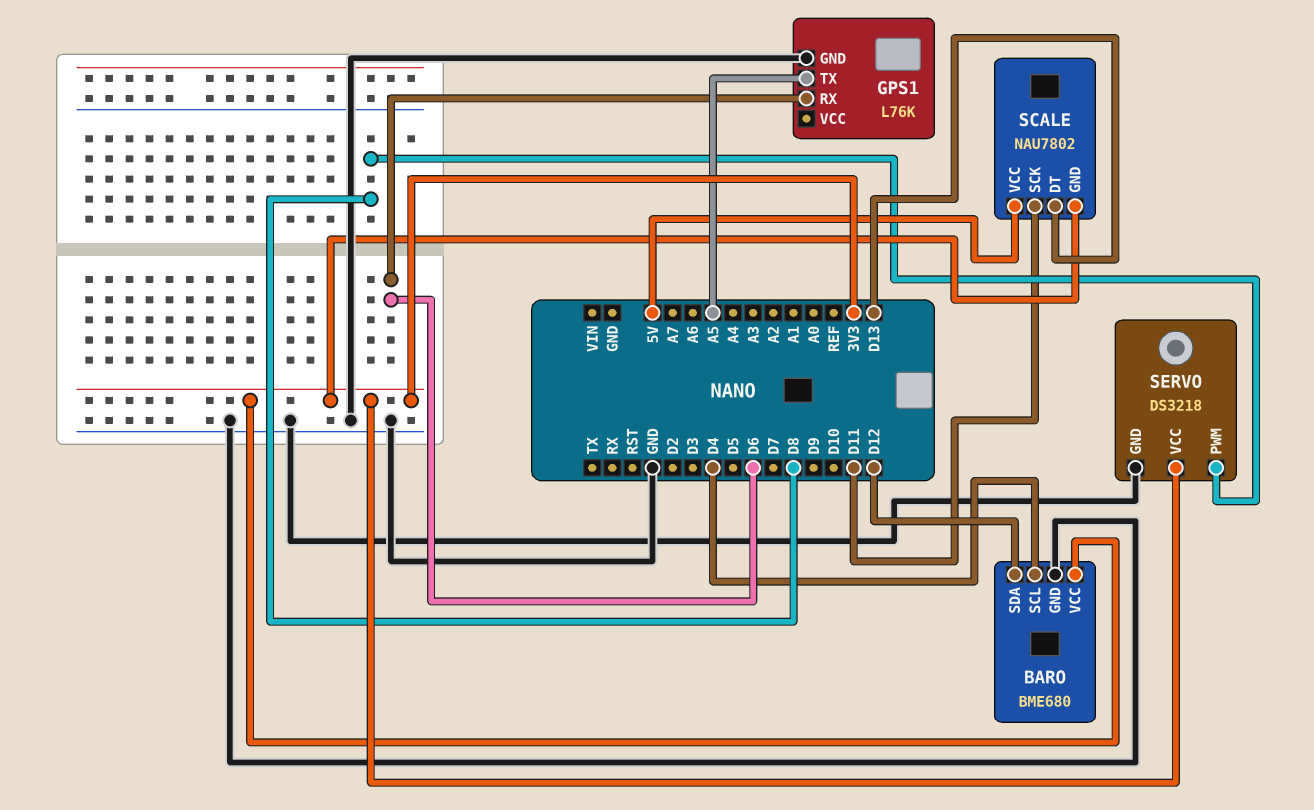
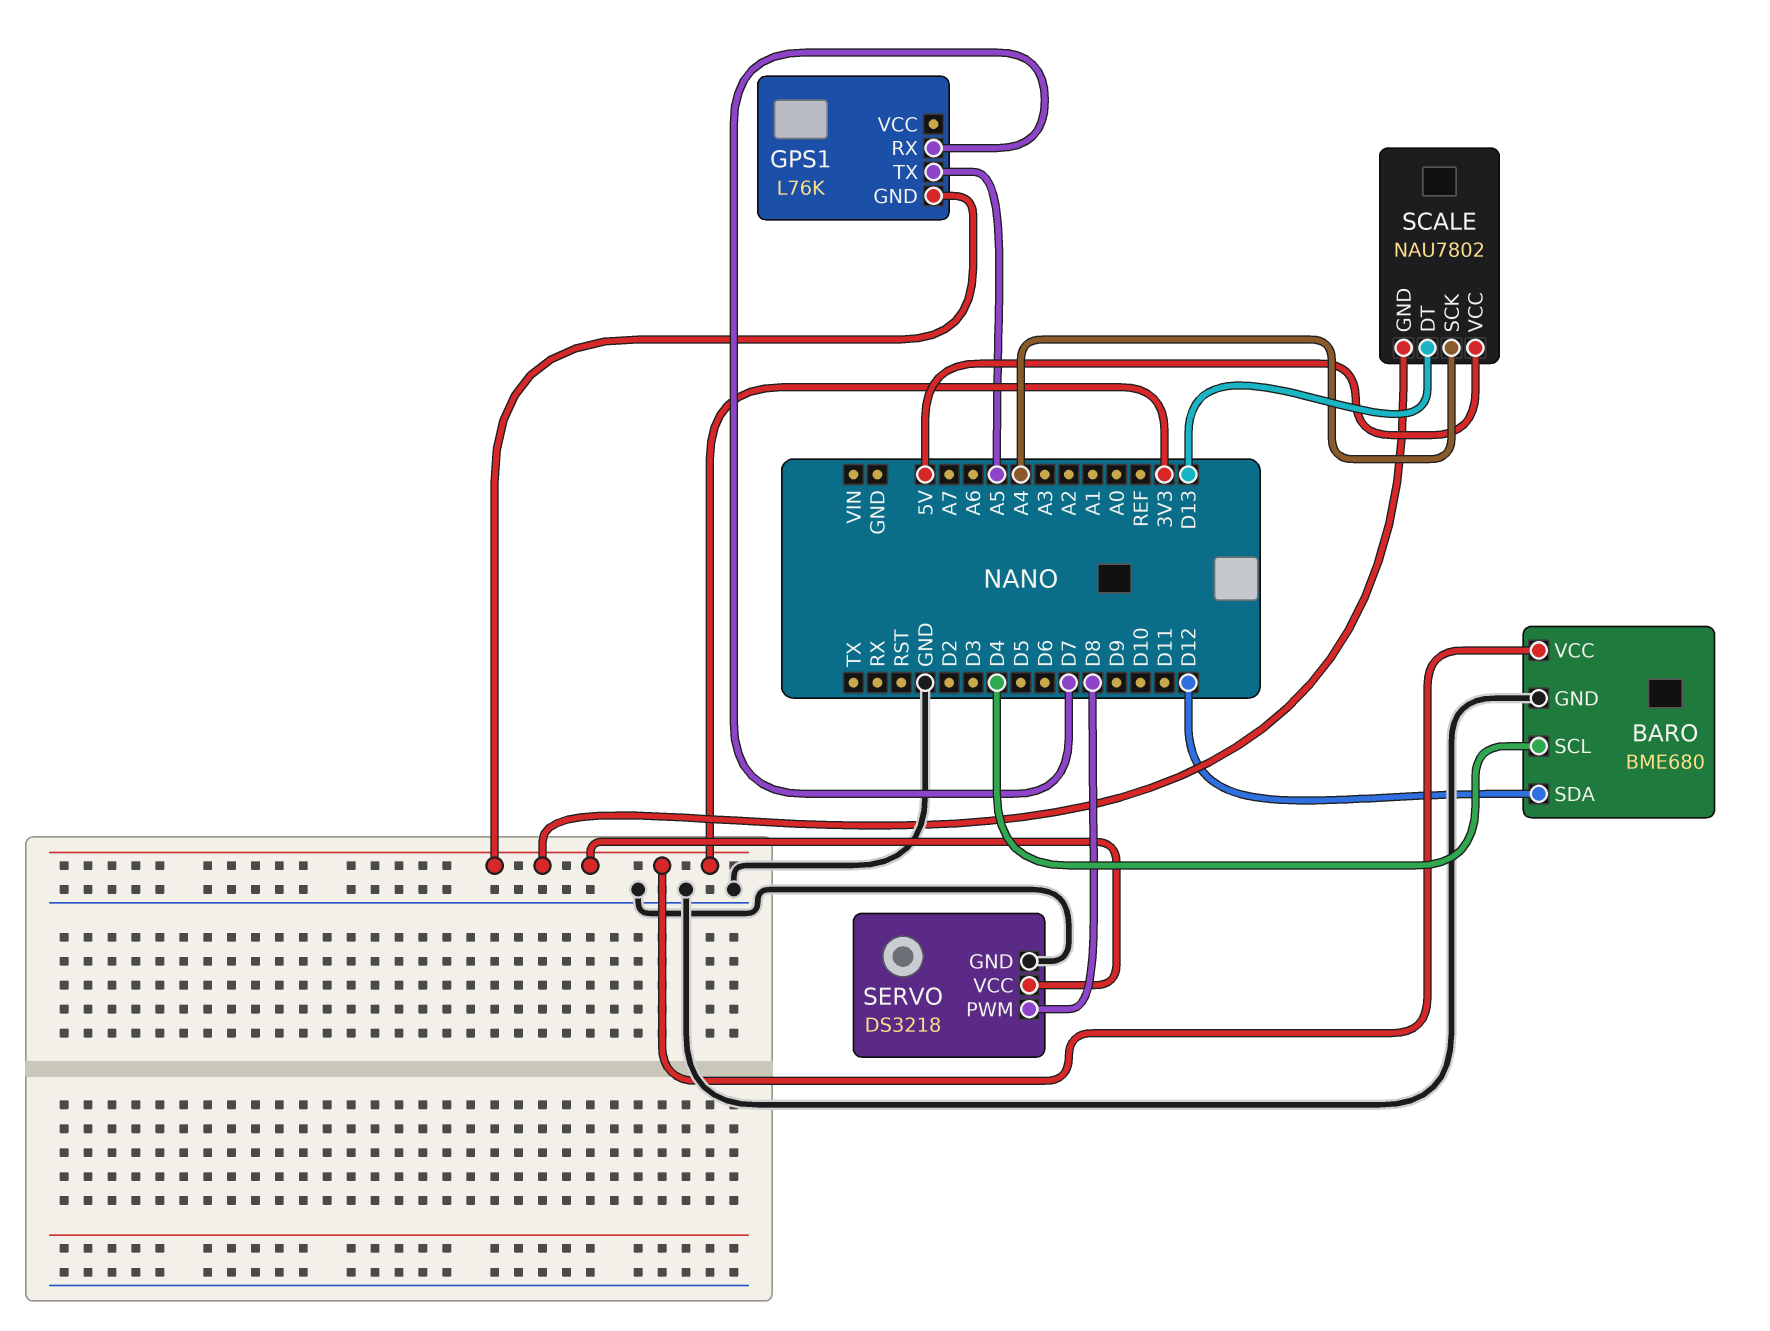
GPS1 pin GND: GND -> 3V3
GPS1 pin RX: D6 -> D7
SCALE pin SCK: D11 -> A4

